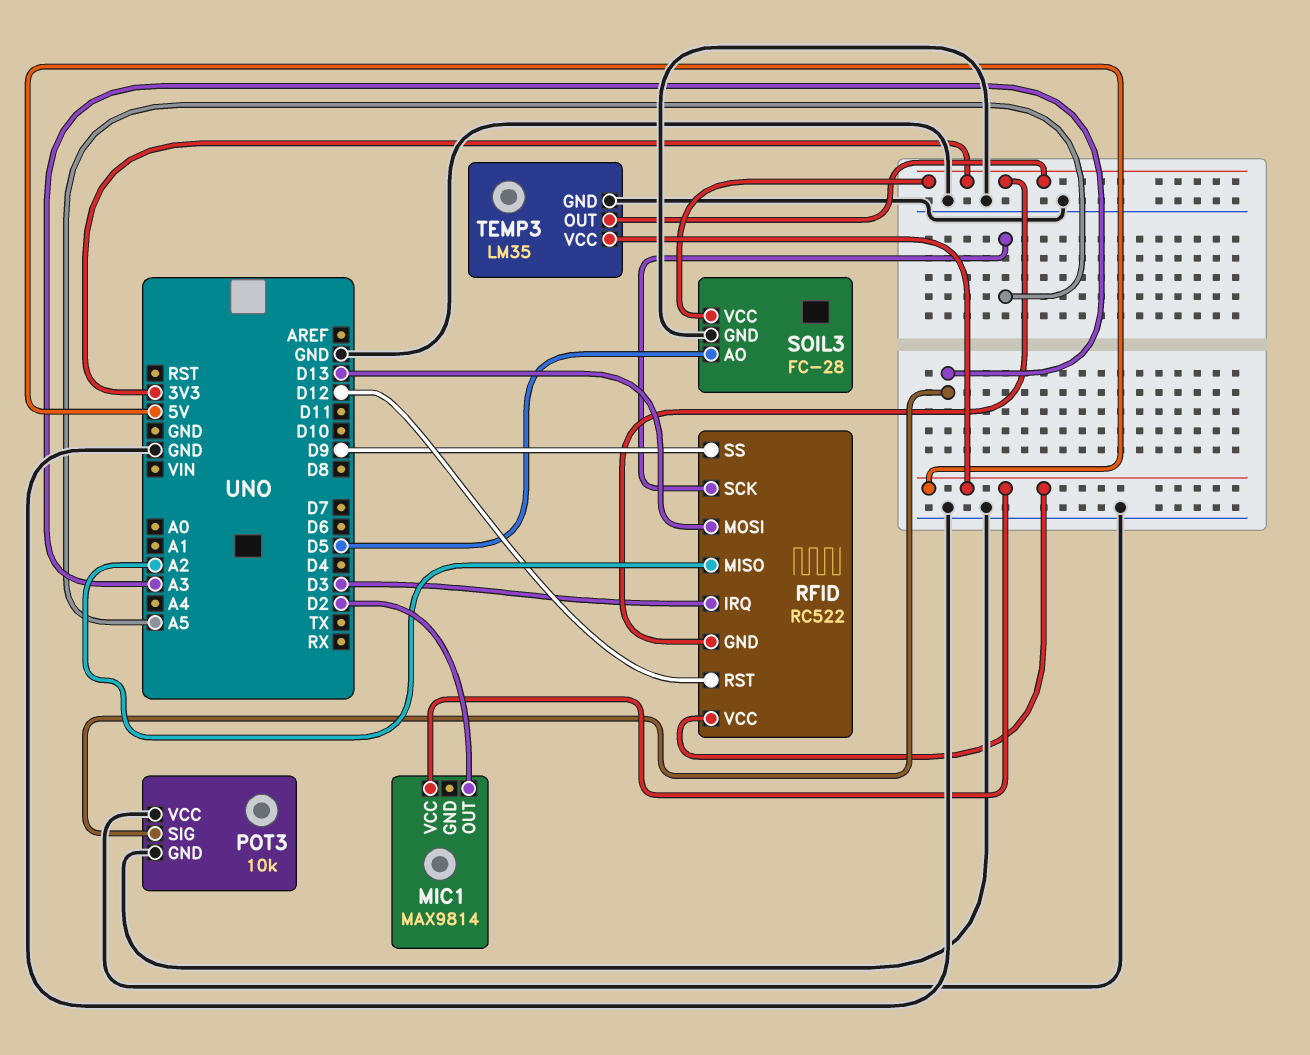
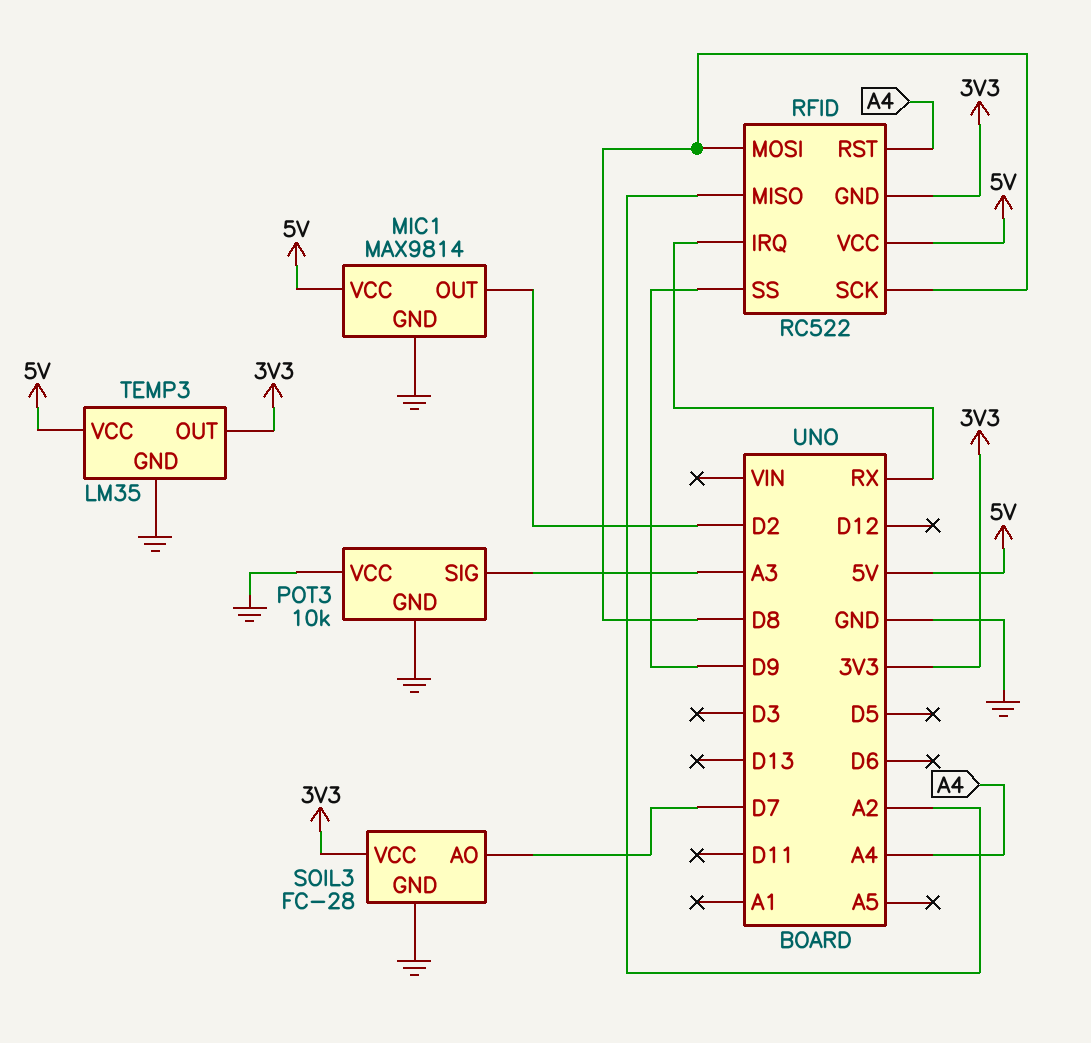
MIC1 pin GND: none -> GND
RFID pin IRQ: D3 -> RX
RFID pin MOSI: D13 -> D8
RFID pin RST: D12 -> A4
RFID pin SCK: A5 -> D8
SOIL3 pin AO: D5 -> D7

